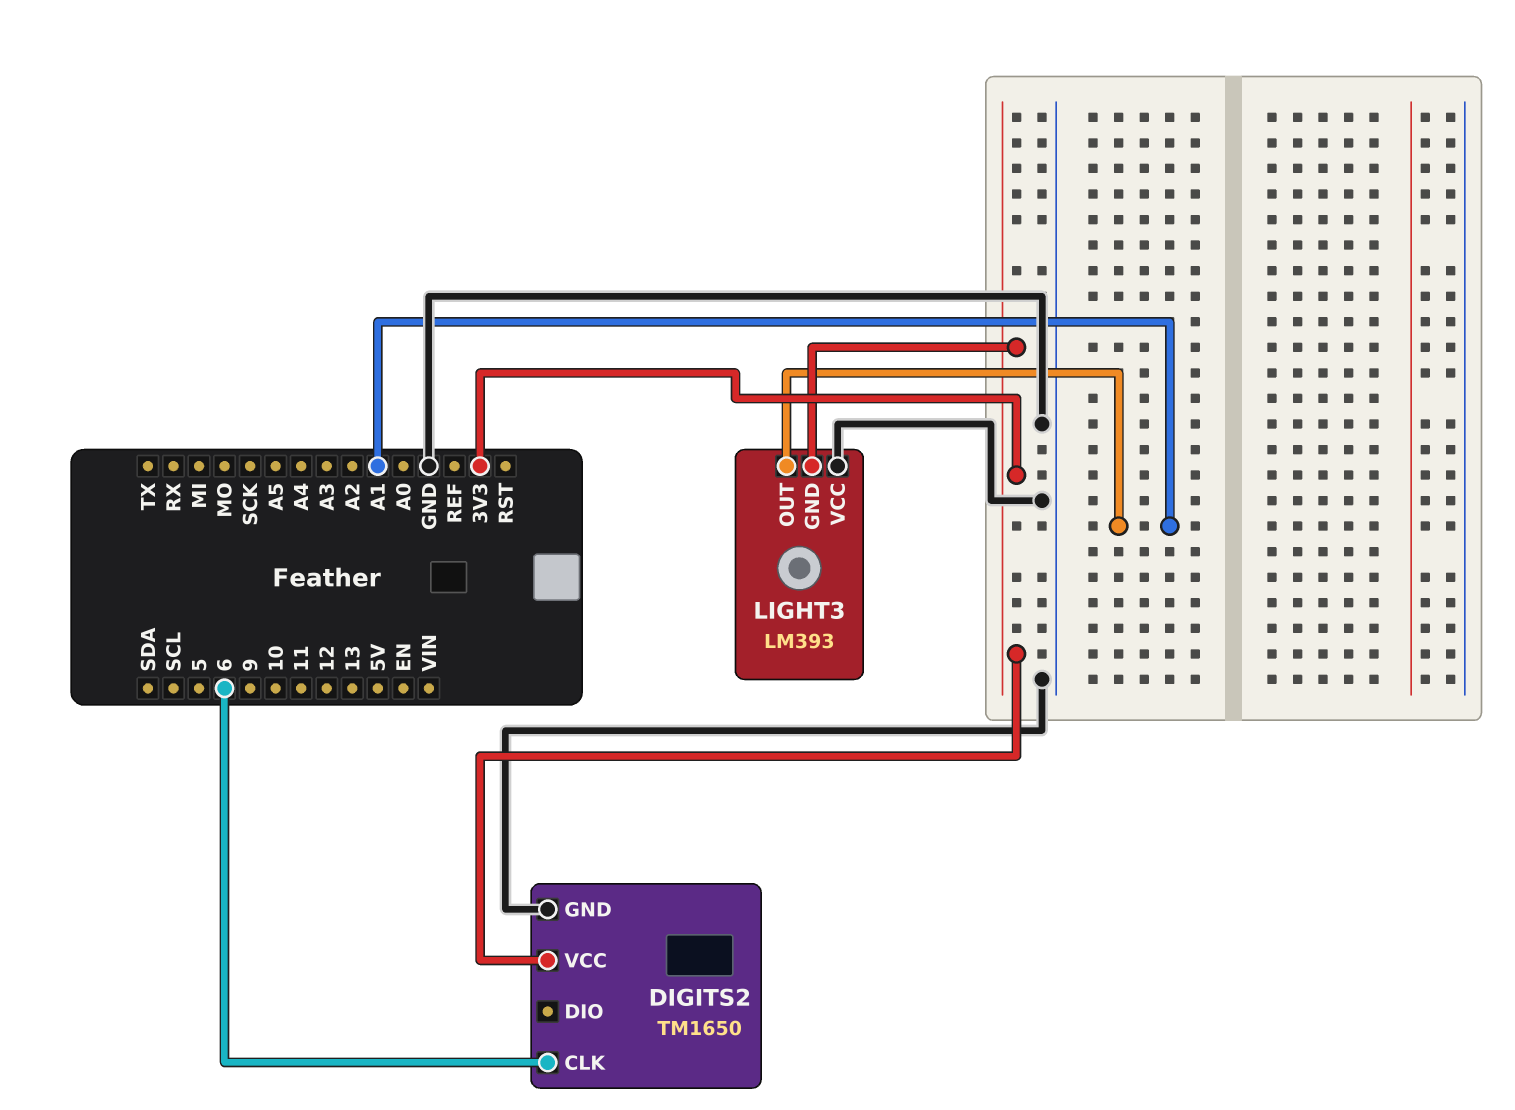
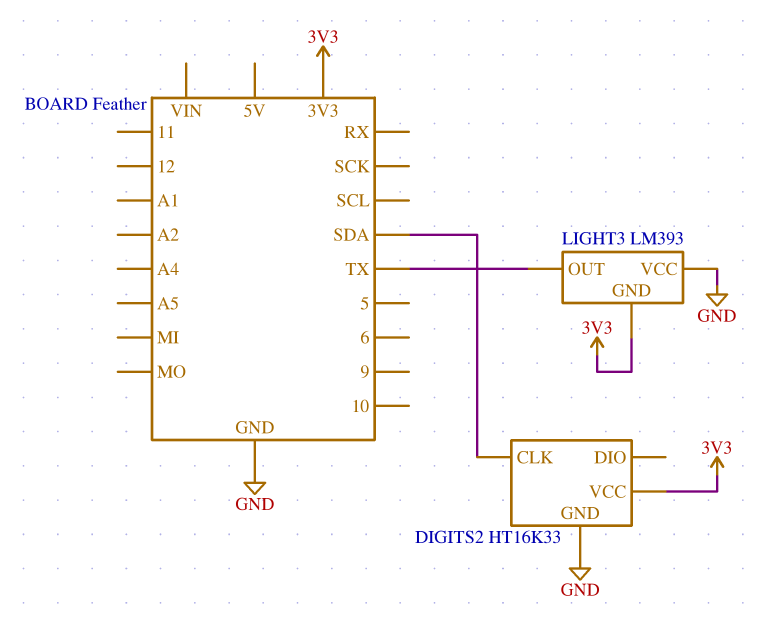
DIGITS2: TM1650 -> HT16K33
DIGITS2 pin CLK: 6 -> SDA
LIGHT3 pin OUT: A1 -> TX

